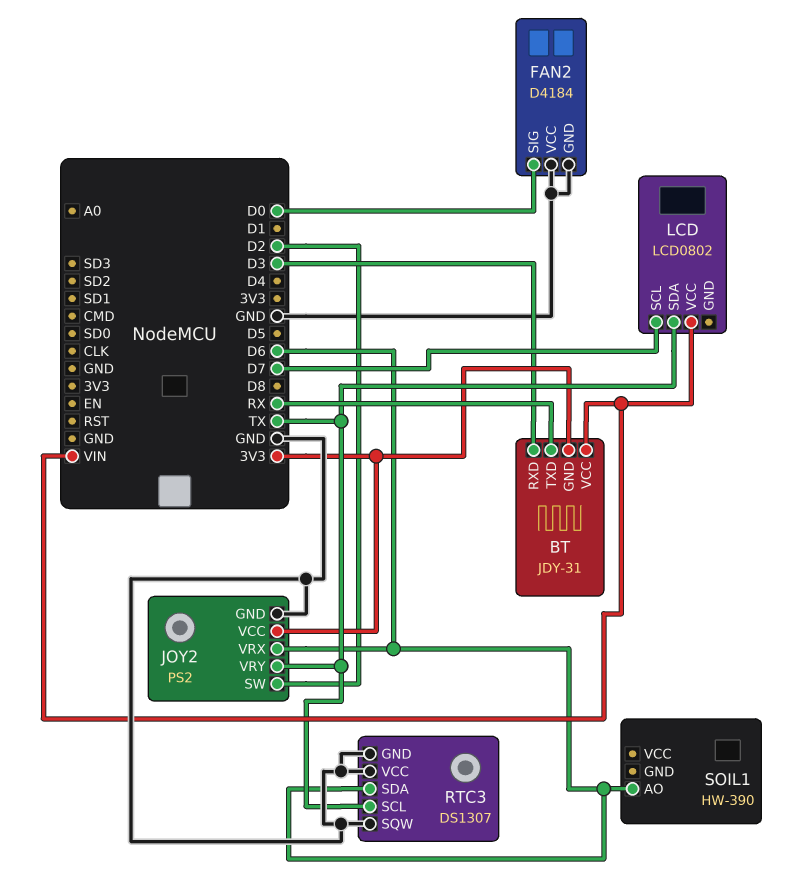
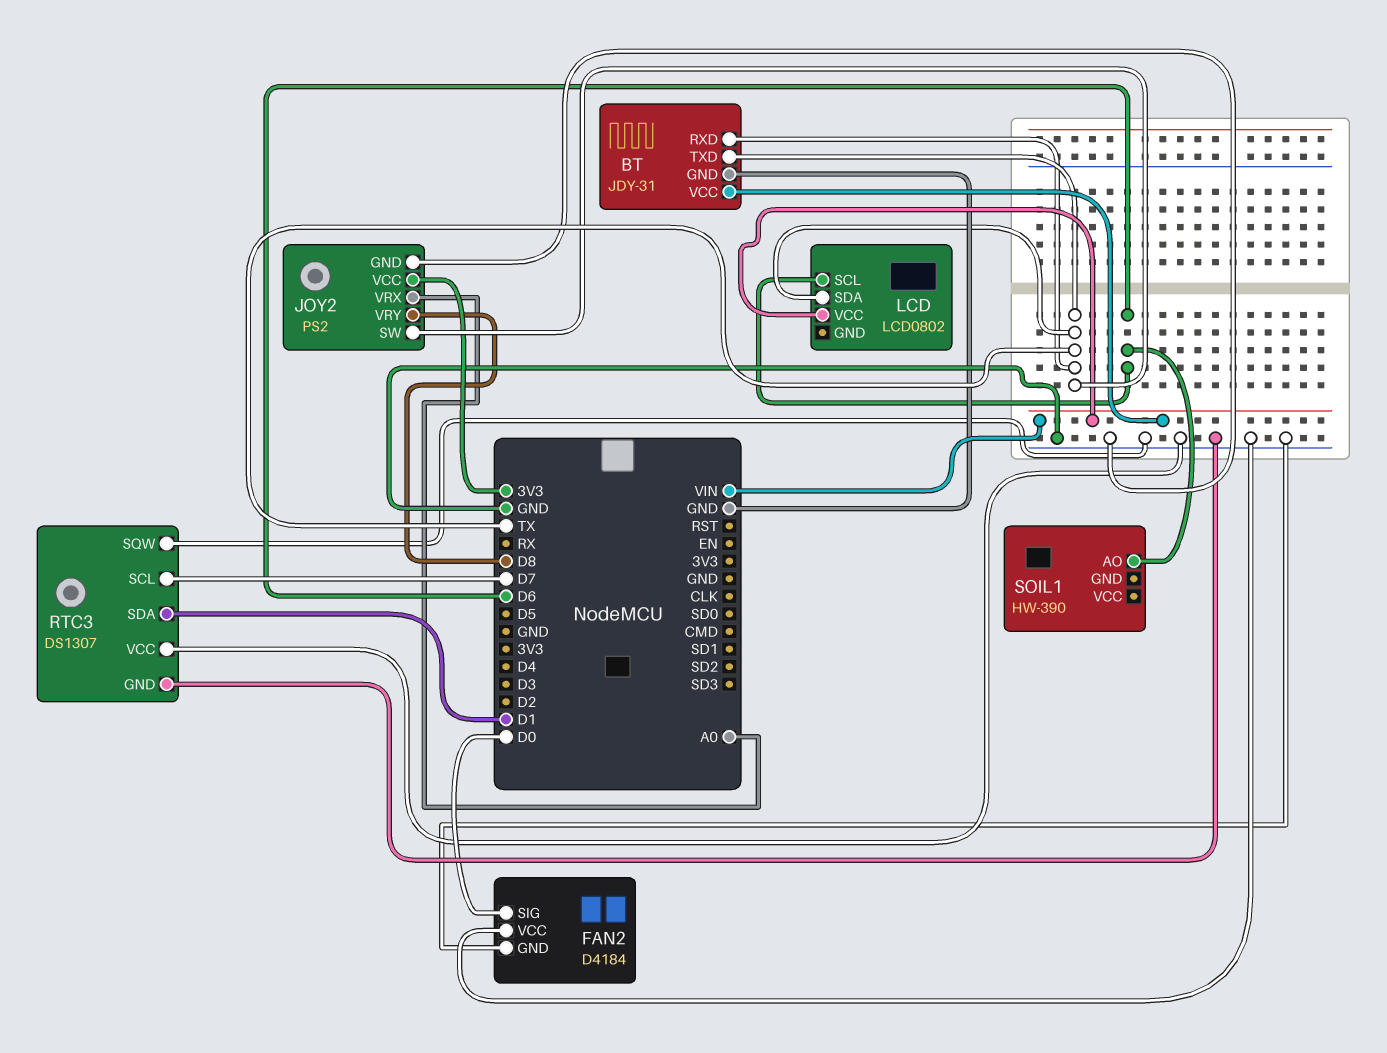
BT pin GND: 3V3 -> GND
BT pin RXD: D3 -> TX
BT pin TXD: RX -> TX
JOY2 pin SW: D2 -> TX
JOY2 pin VRX: D6 -> A0
JOY2 pin VRY: TX -> D8
LCD pin SCL: D7 -> D6
RTC3 pin SCL: TX -> D7
RTC3 pin SDA: D6 -> D1

